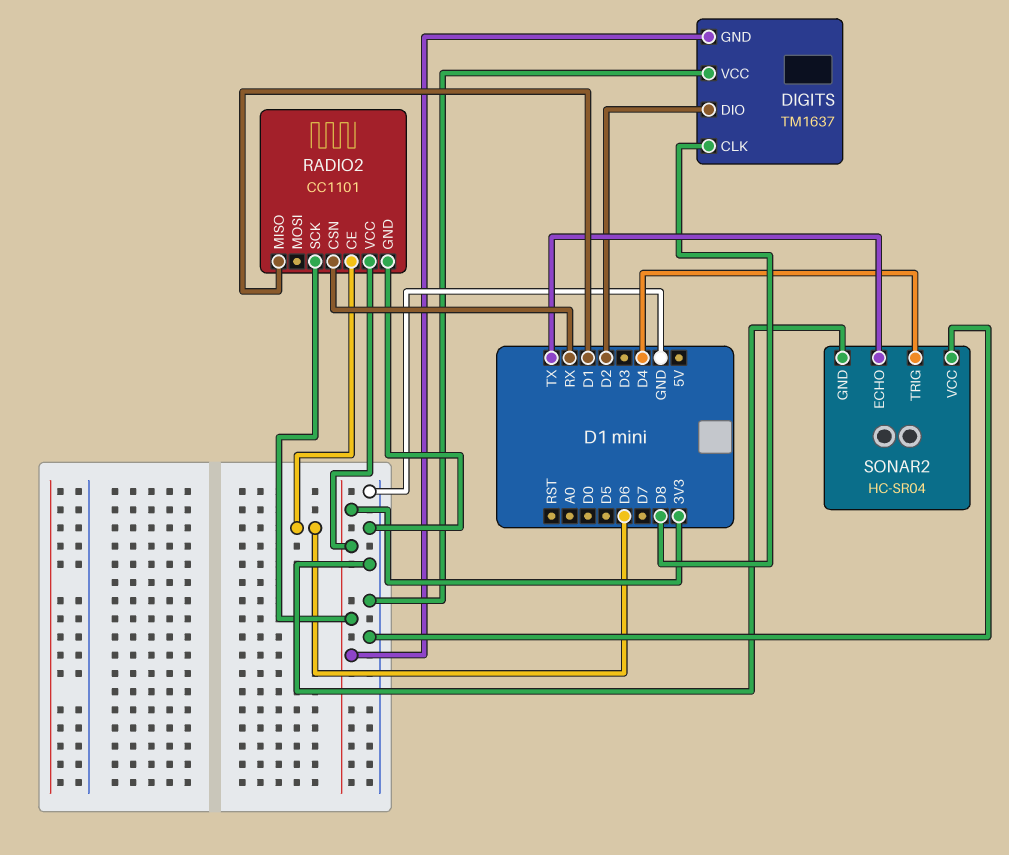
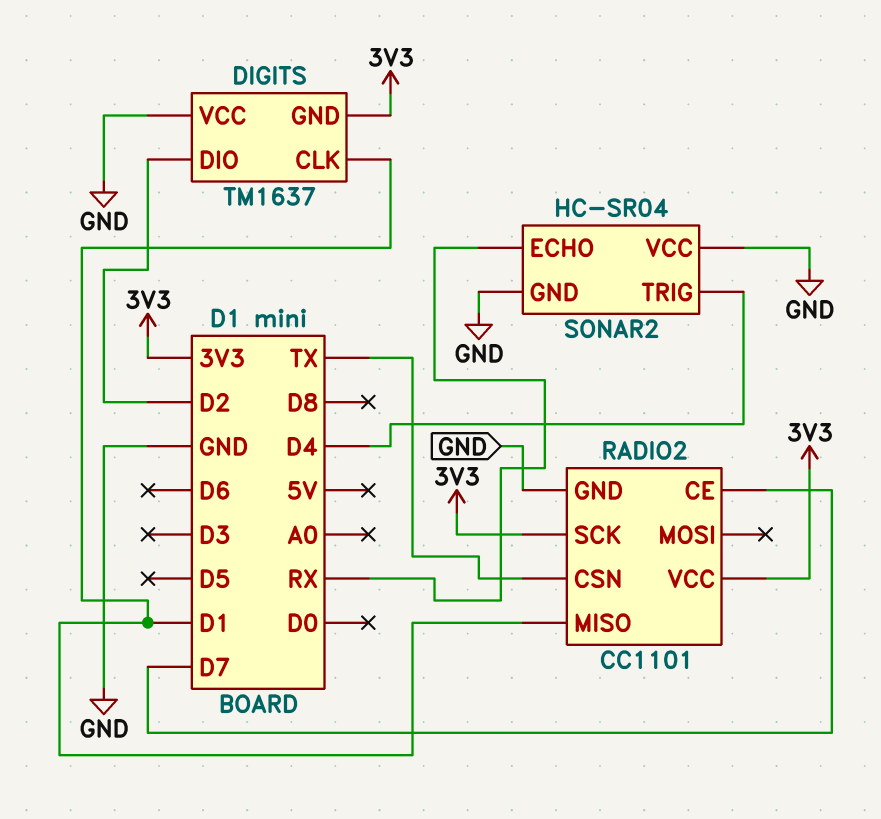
DIGITS pin CLK: D8 -> D1
RADIO2 pin CE: D6 -> D7
RADIO2 pin CSN: RX -> TX
SONAR2 pin ECHO: TX -> RX

